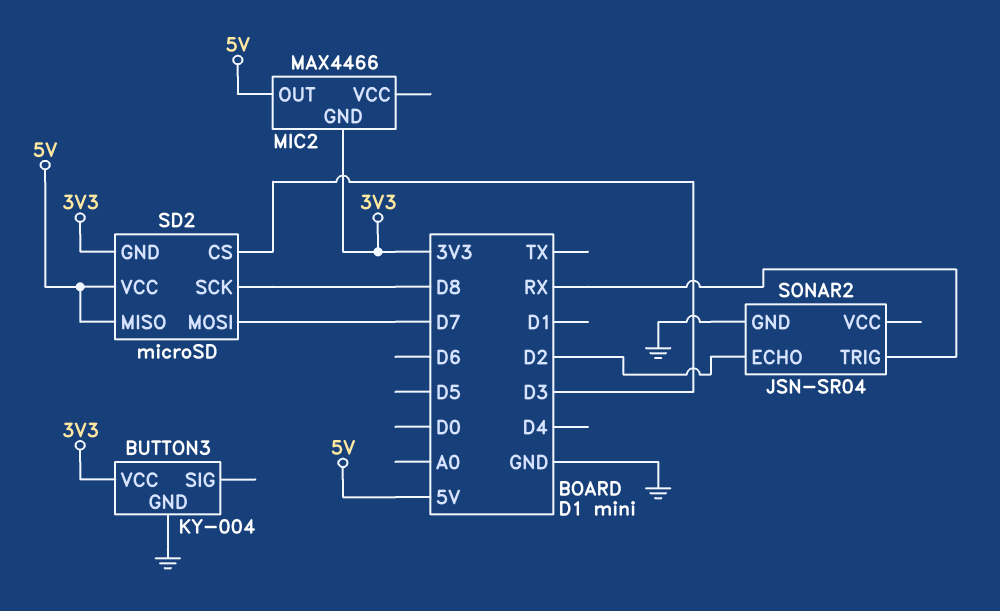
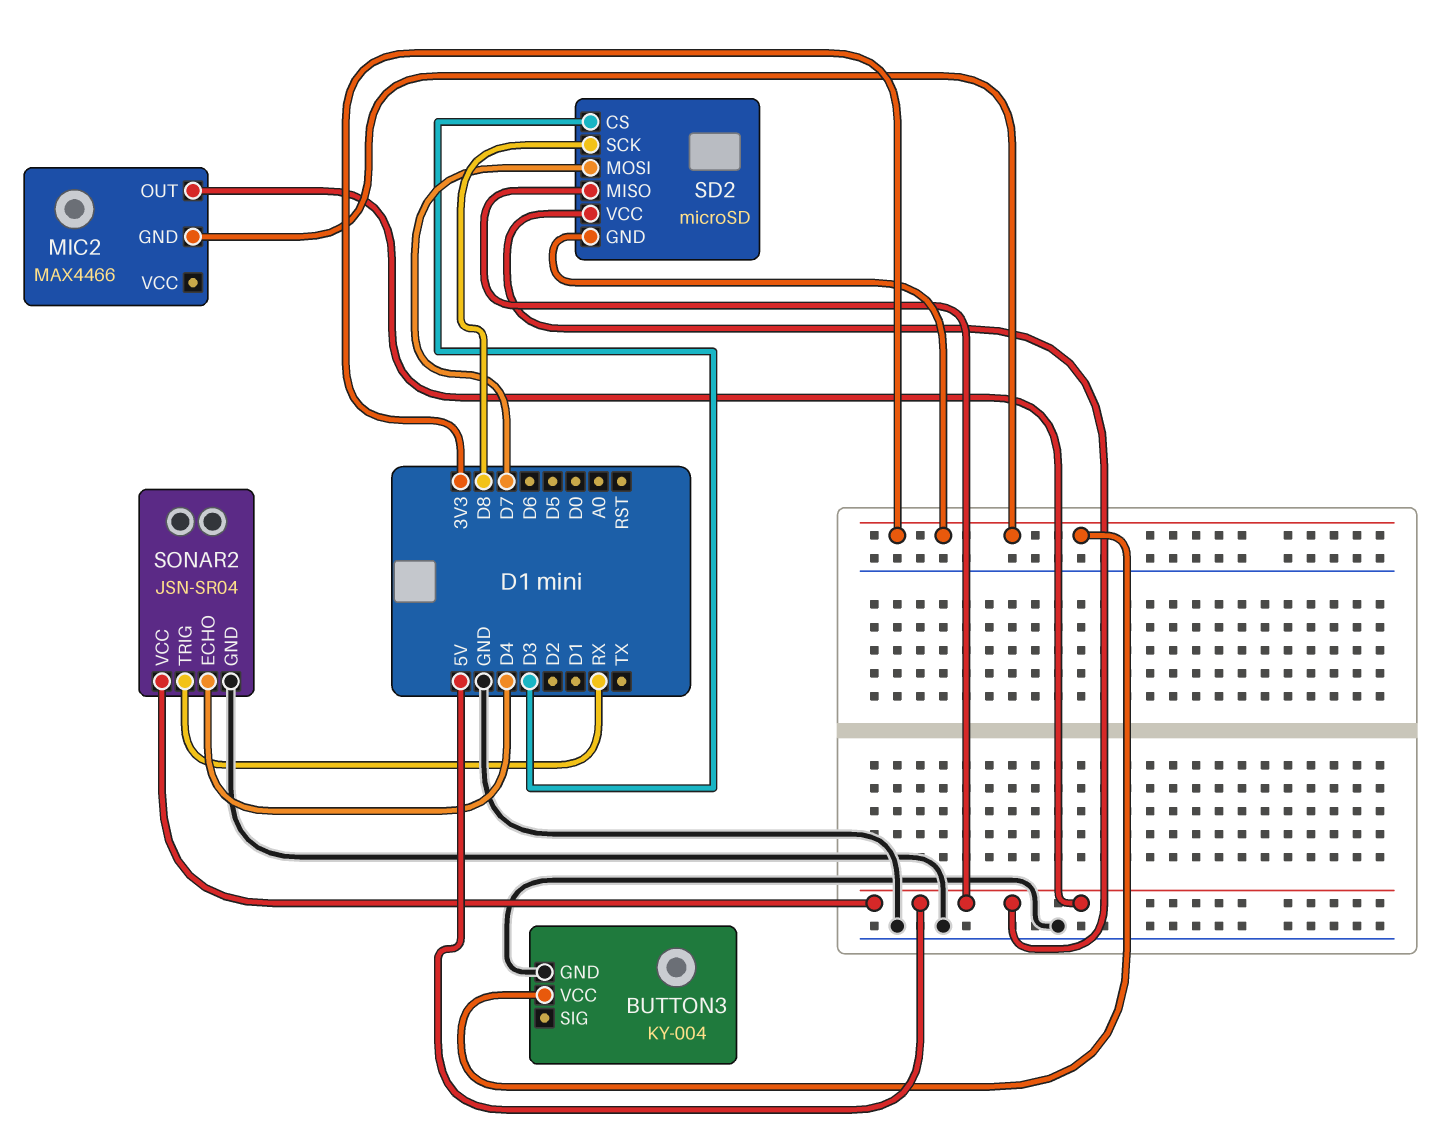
SONAR2 pin ECHO: D2 -> D4
SONAR2 pin VCC: none -> 5V

